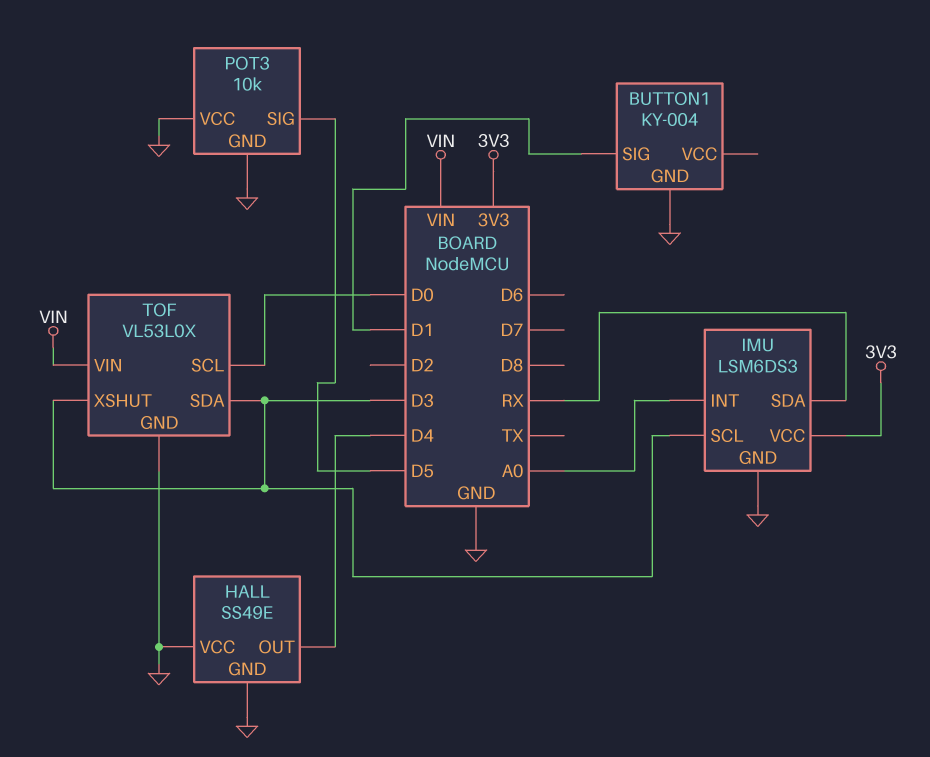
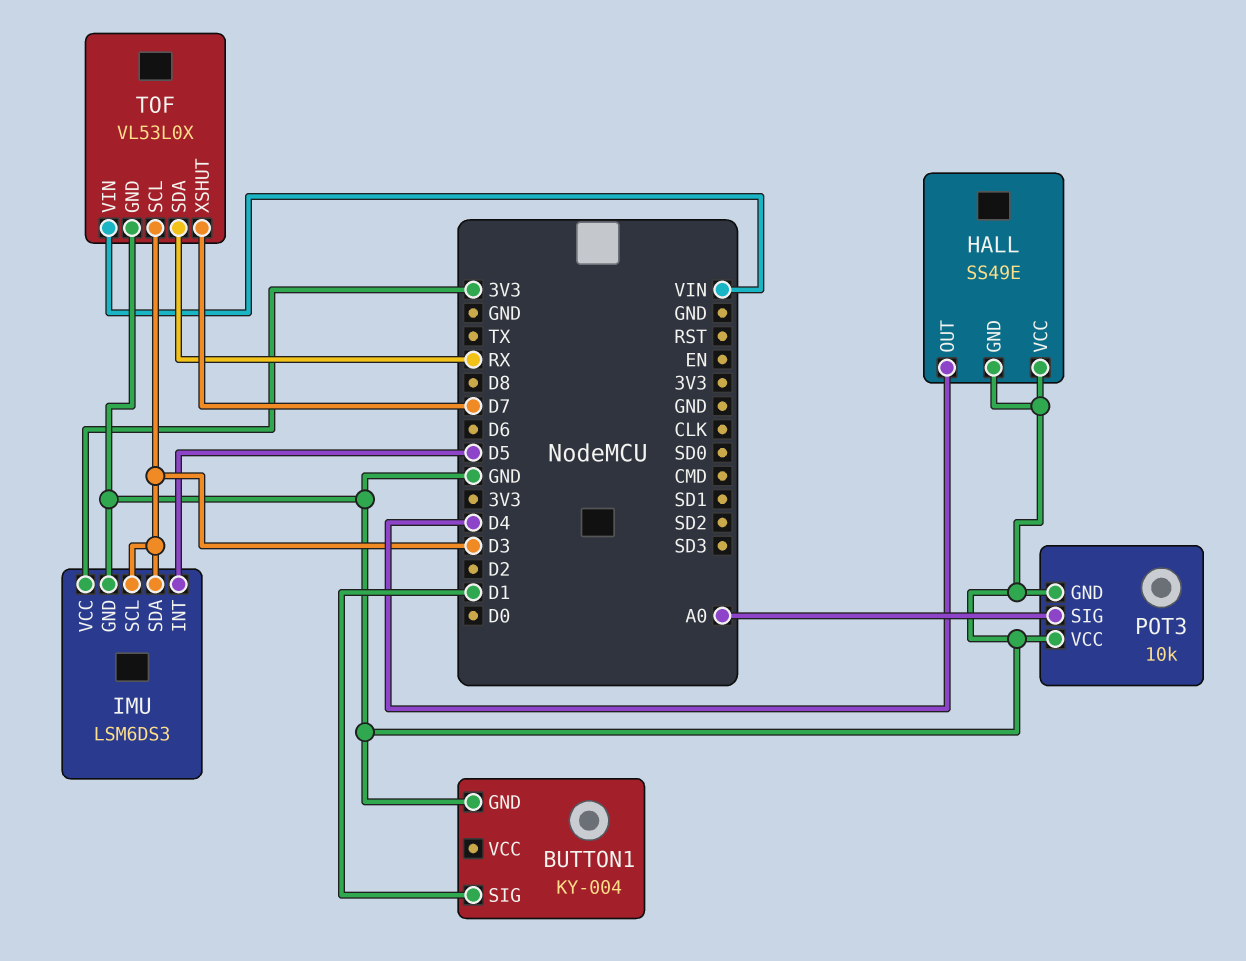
IMU pin INT: A0 -> D5
IMU pin SDA: RX -> D3
POT3 pin SIG: D5 -> A0
TOF pin SCL: D0 -> D3
TOF pin SDA: D3 -> RX
TOF pin XSHUT: D3 -> D7

